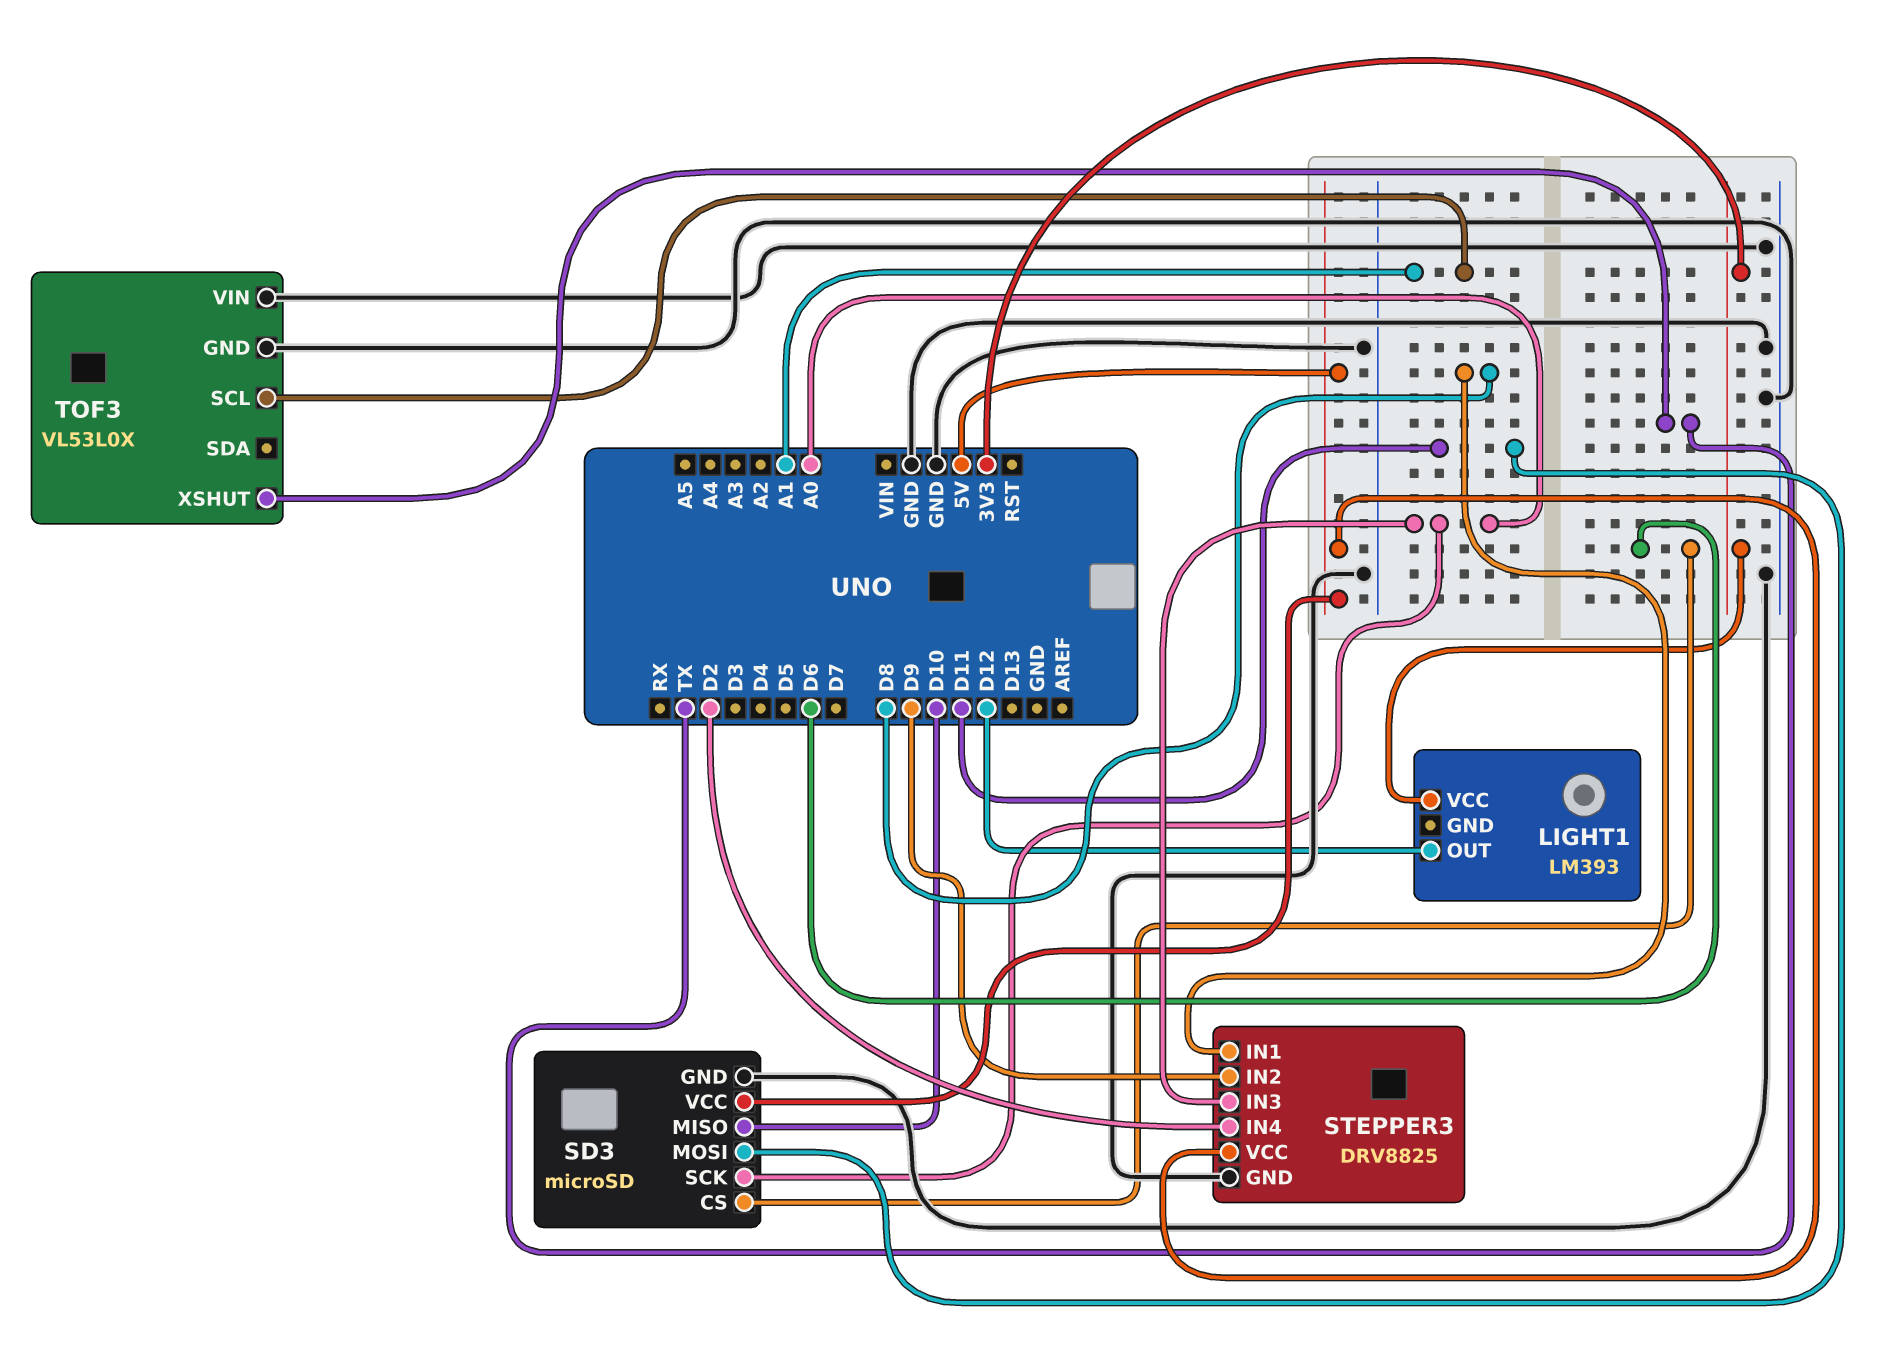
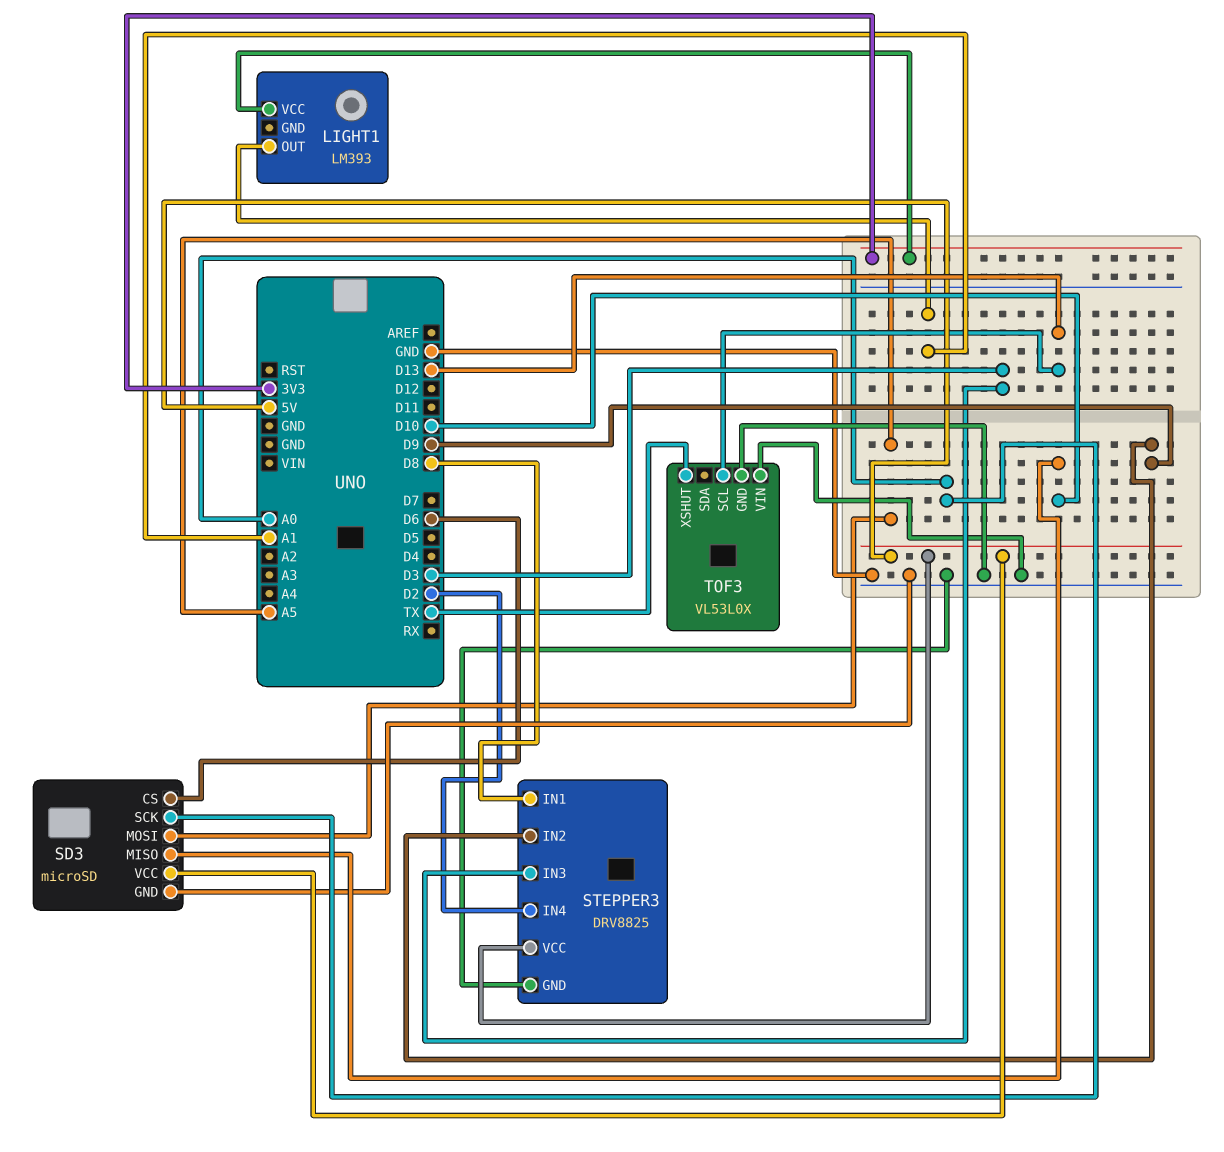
LIGHT1 pin OUT: D12 -> A1
SD3 pin MOSI: D11 -> A5
STEPPER3 pin IN3: A0 -> D3
TOF3 pin SCL: A1 -> D13

